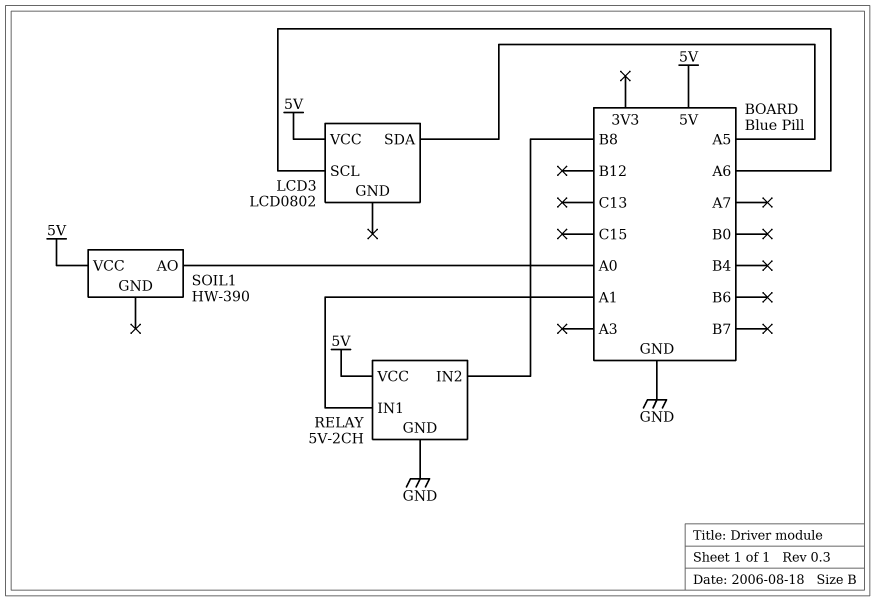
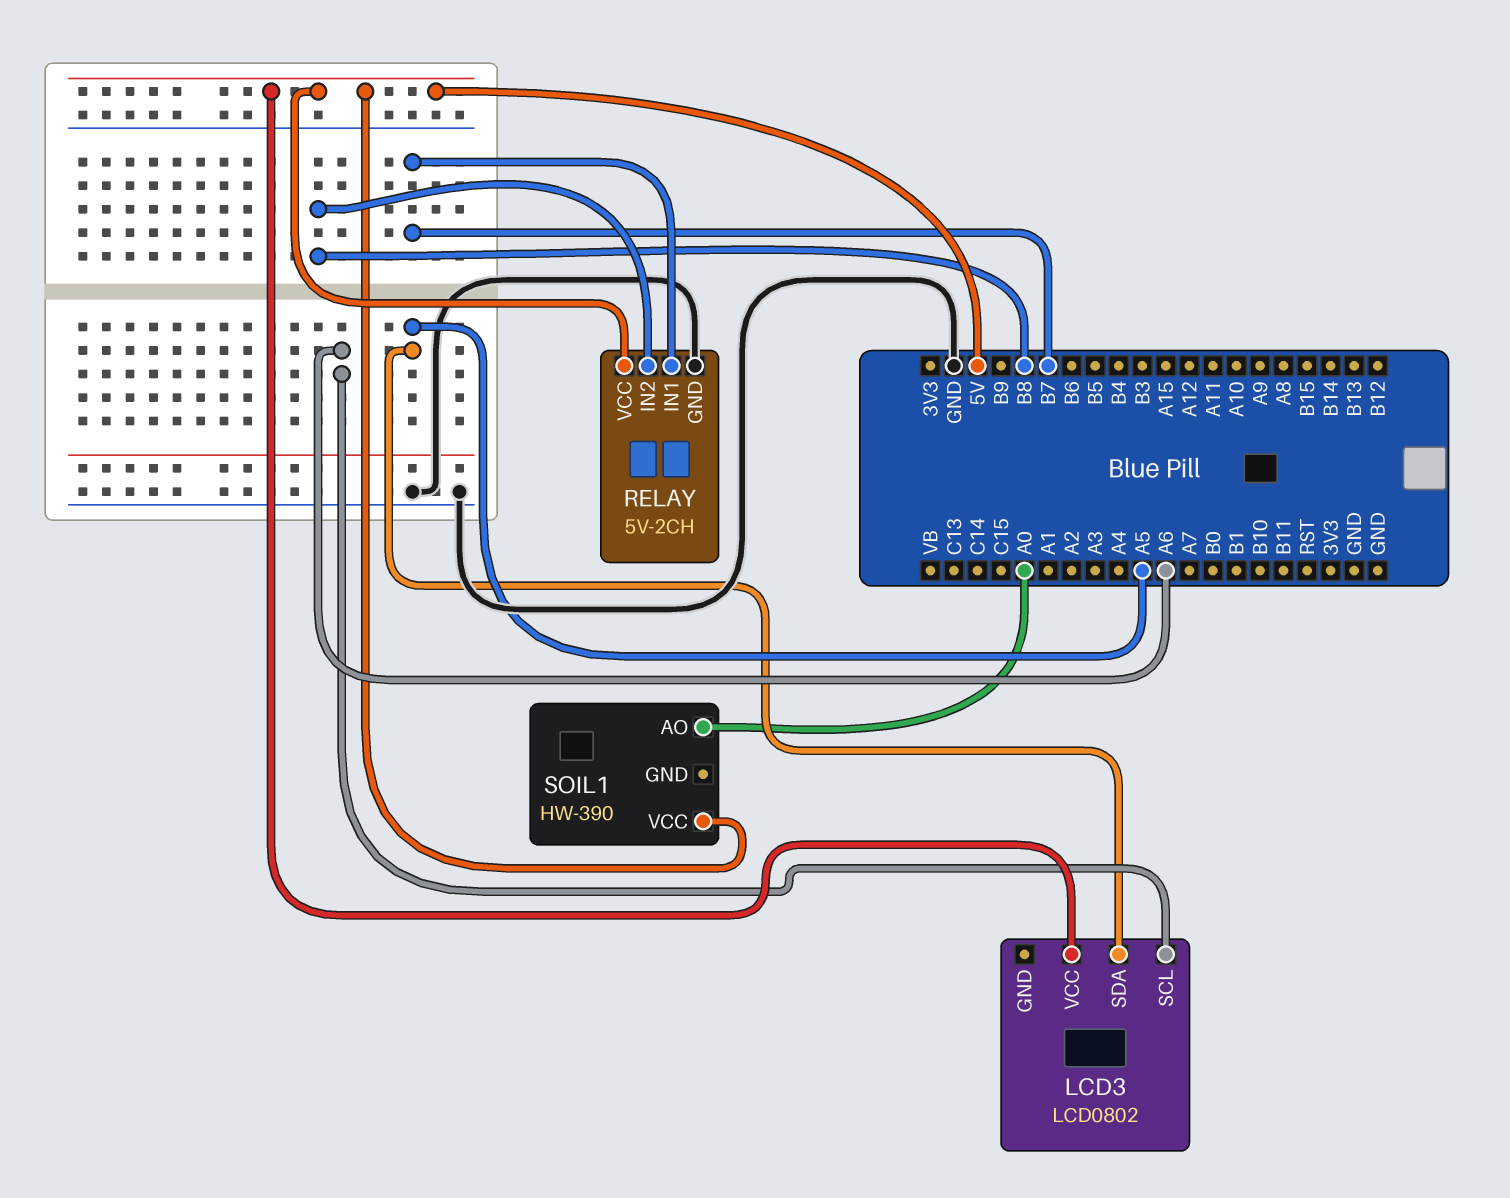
RELAY pin IN1: A1 -> B7

